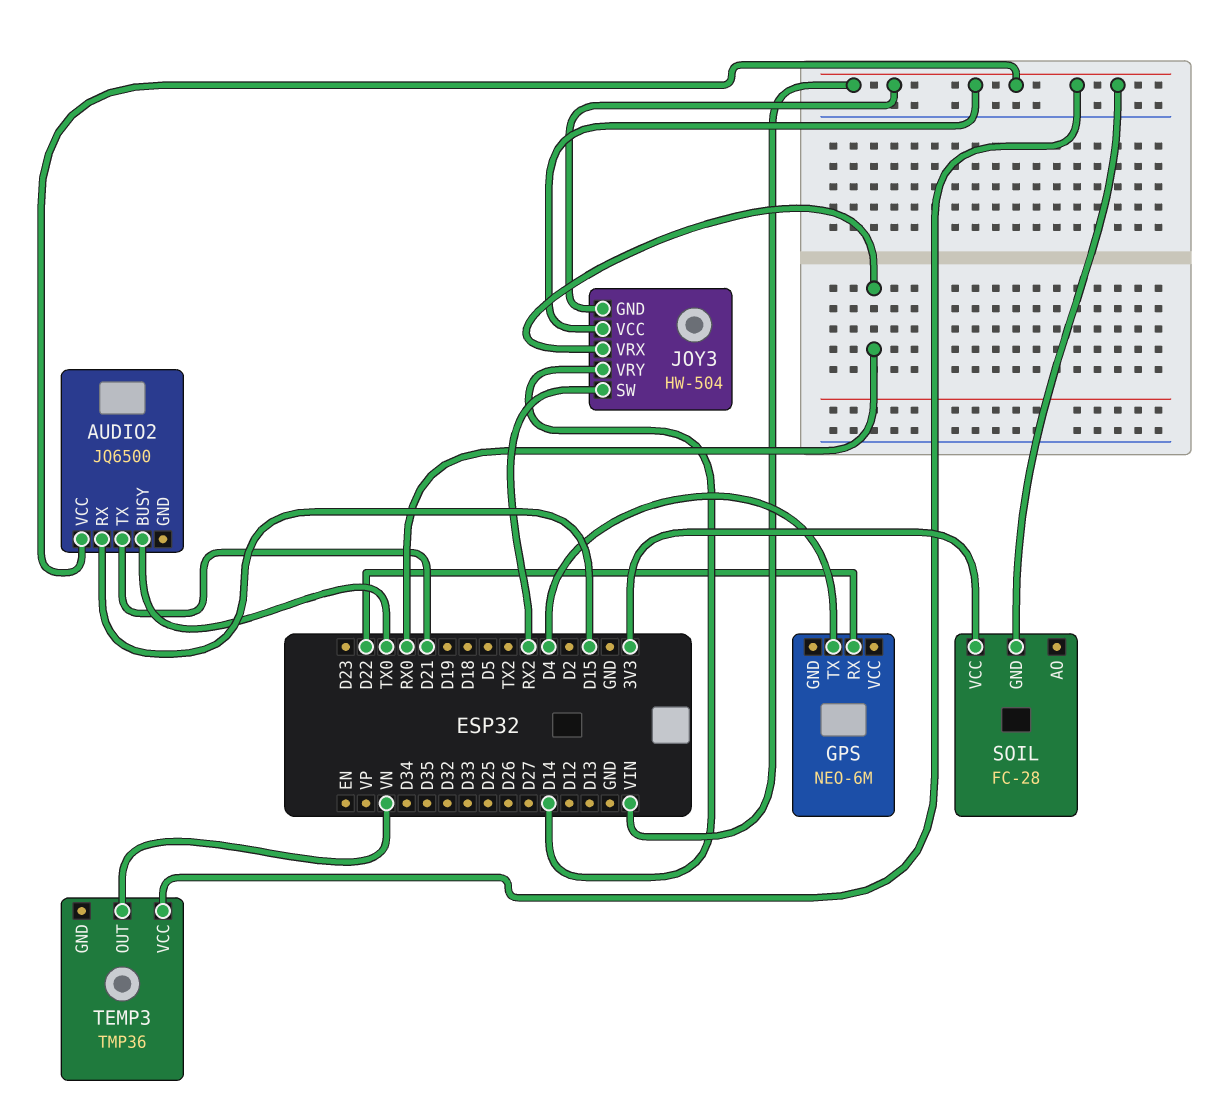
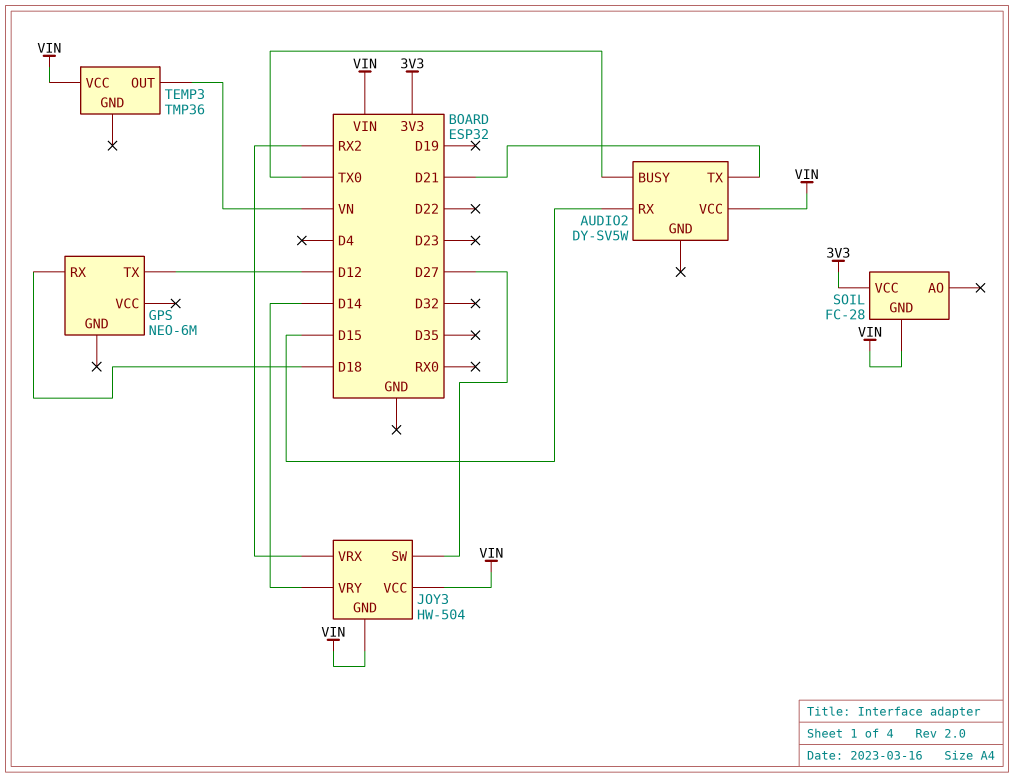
AUDIO2: JQ6500 -> DY-SV5W
GPS pin RX: D22 -> D18
GPS pin TX: D4 -> D12
JOY3 pin SW: RX2 -> D27
JOY3 pin VRX: RX0 -> RX2

